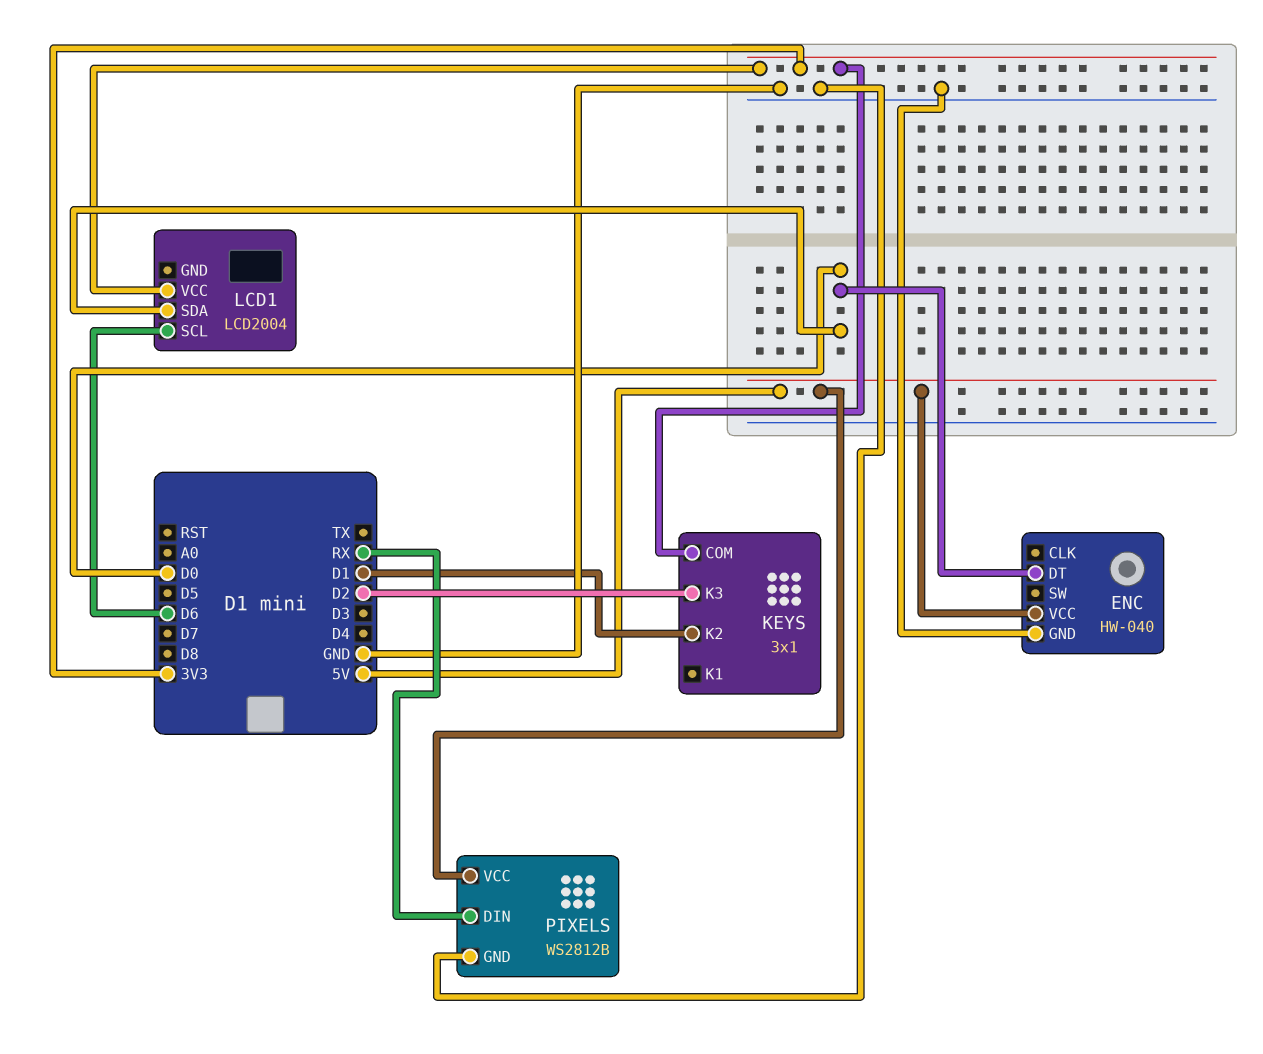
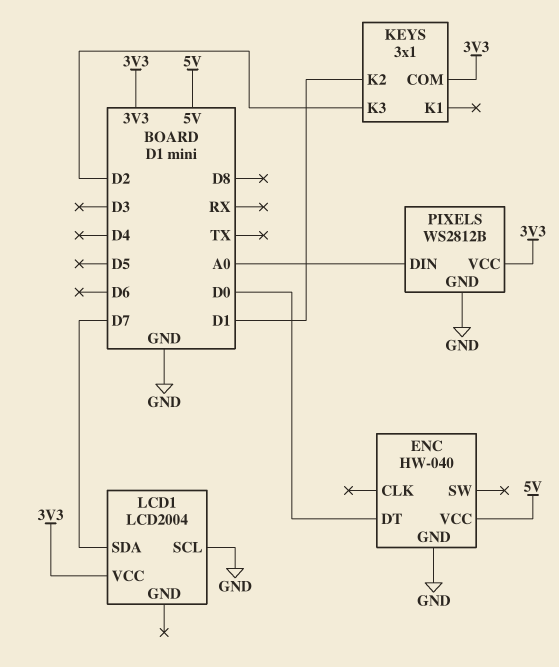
LCD1 pin SCL: D6 -> GND
LCD1 pin SDA: D0 -> D7
PIXELS pin DIN: RX -> A0
PIXELS pin VCC: 5V -> 3V3

